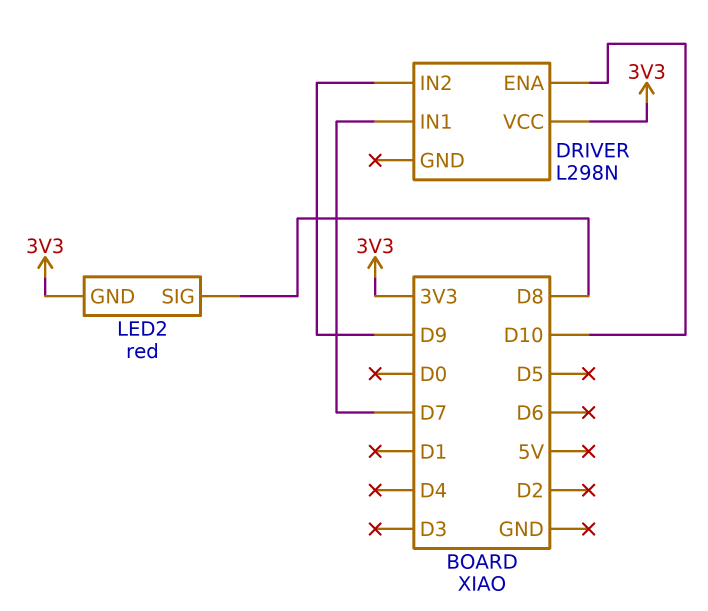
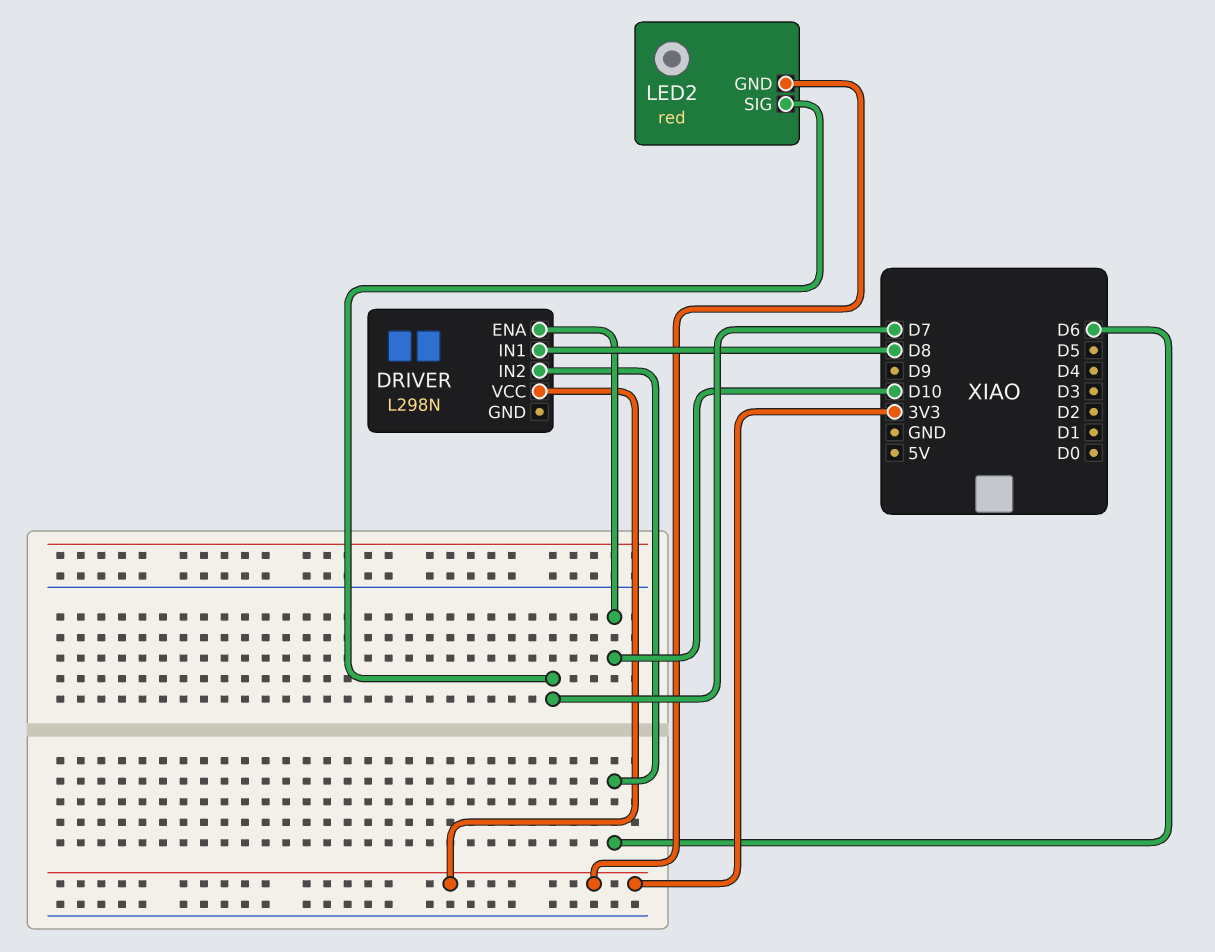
DRIVER pin IN1: D7 -> D8
DRIVER pin IN2: D9 -> D6
LED2 pin SIG: D8 -> D7

